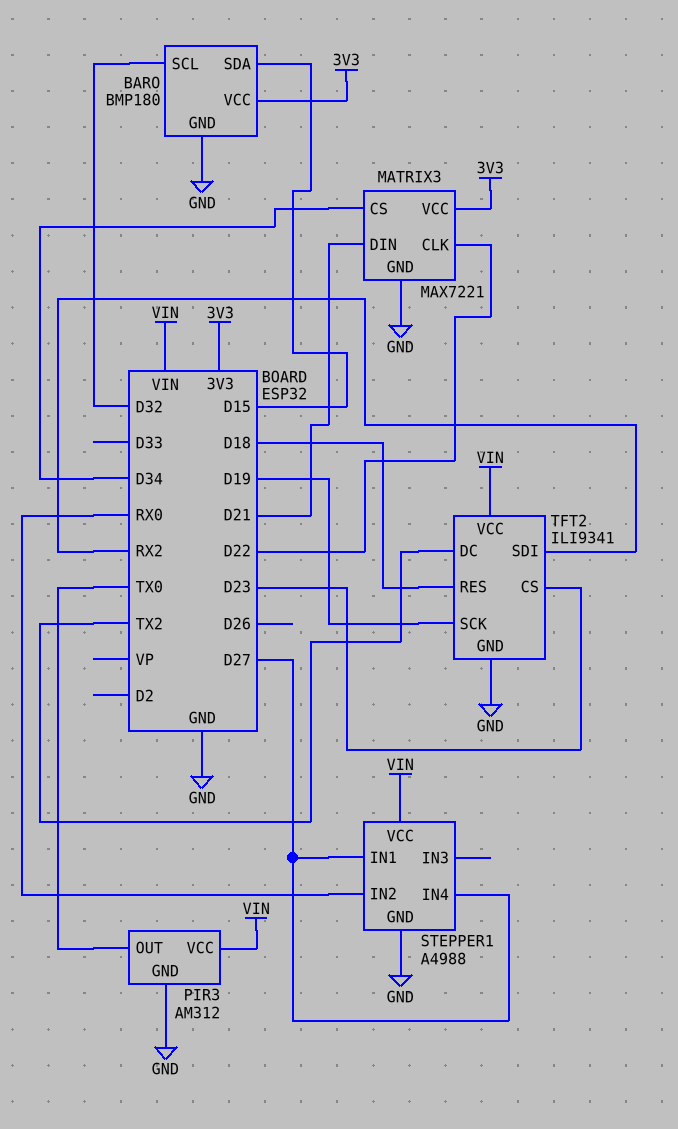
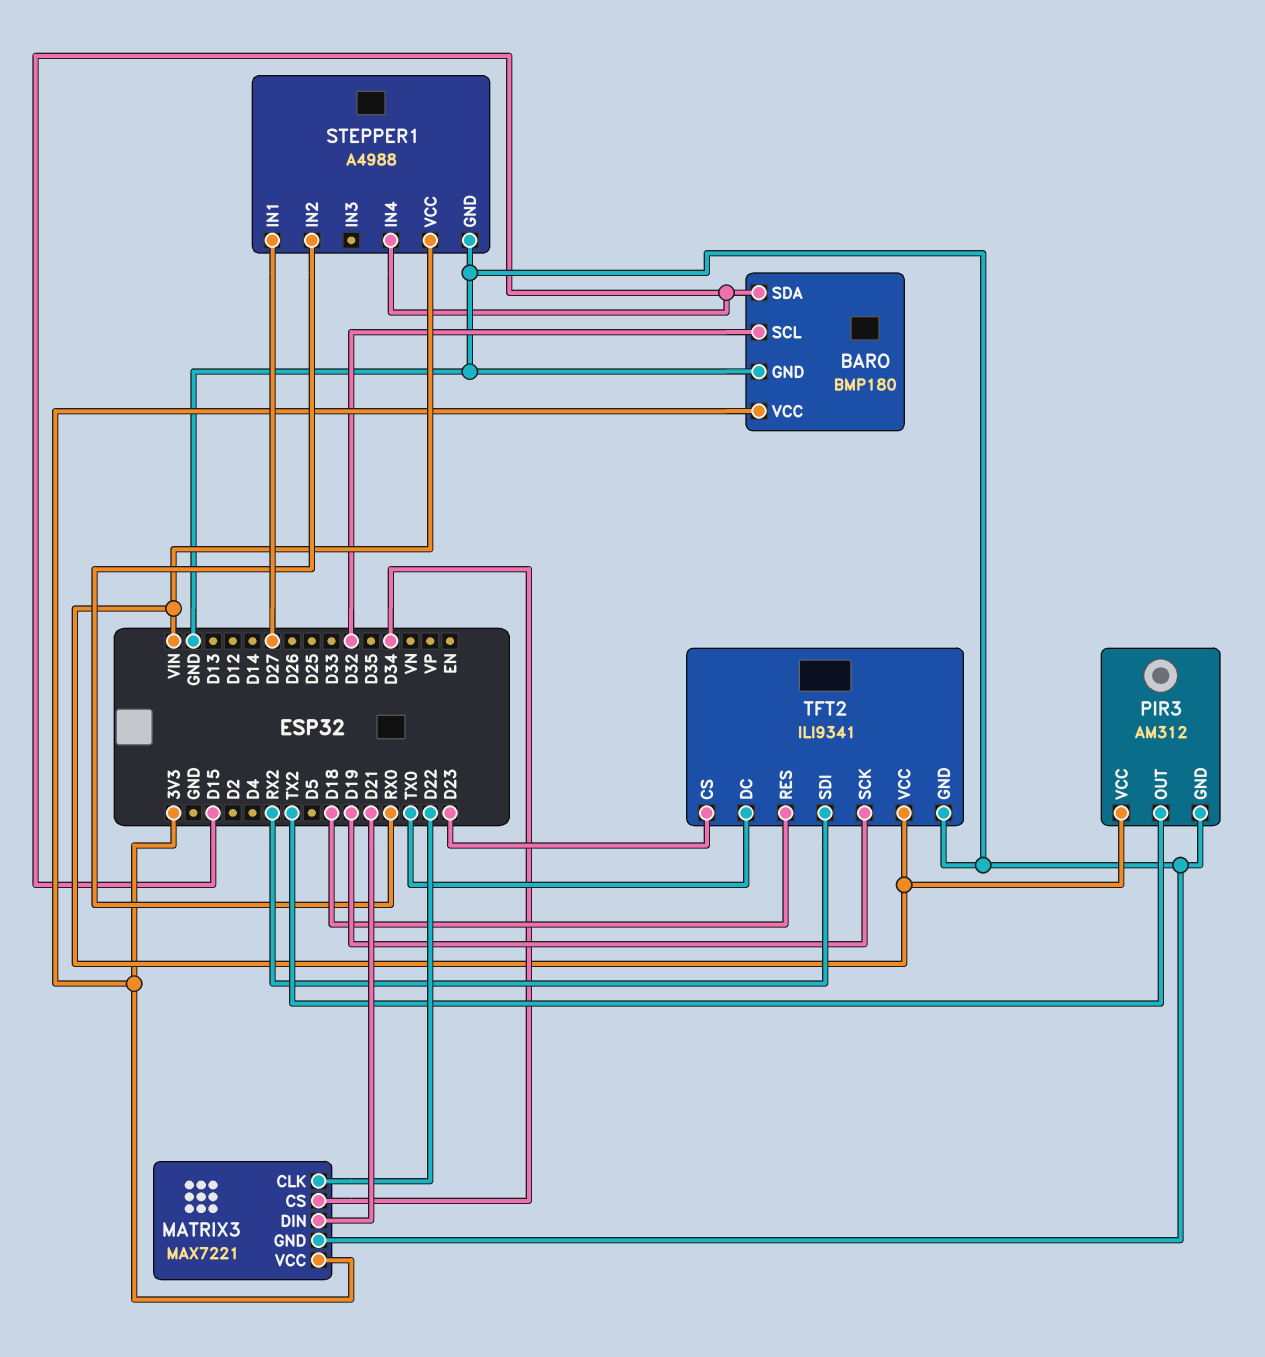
PIR3 pin OUT: TX0 -> TX2
STEPPER1 pin IN4: D27 -> D15
TFT2 pin DC: TX2 -> TX0

